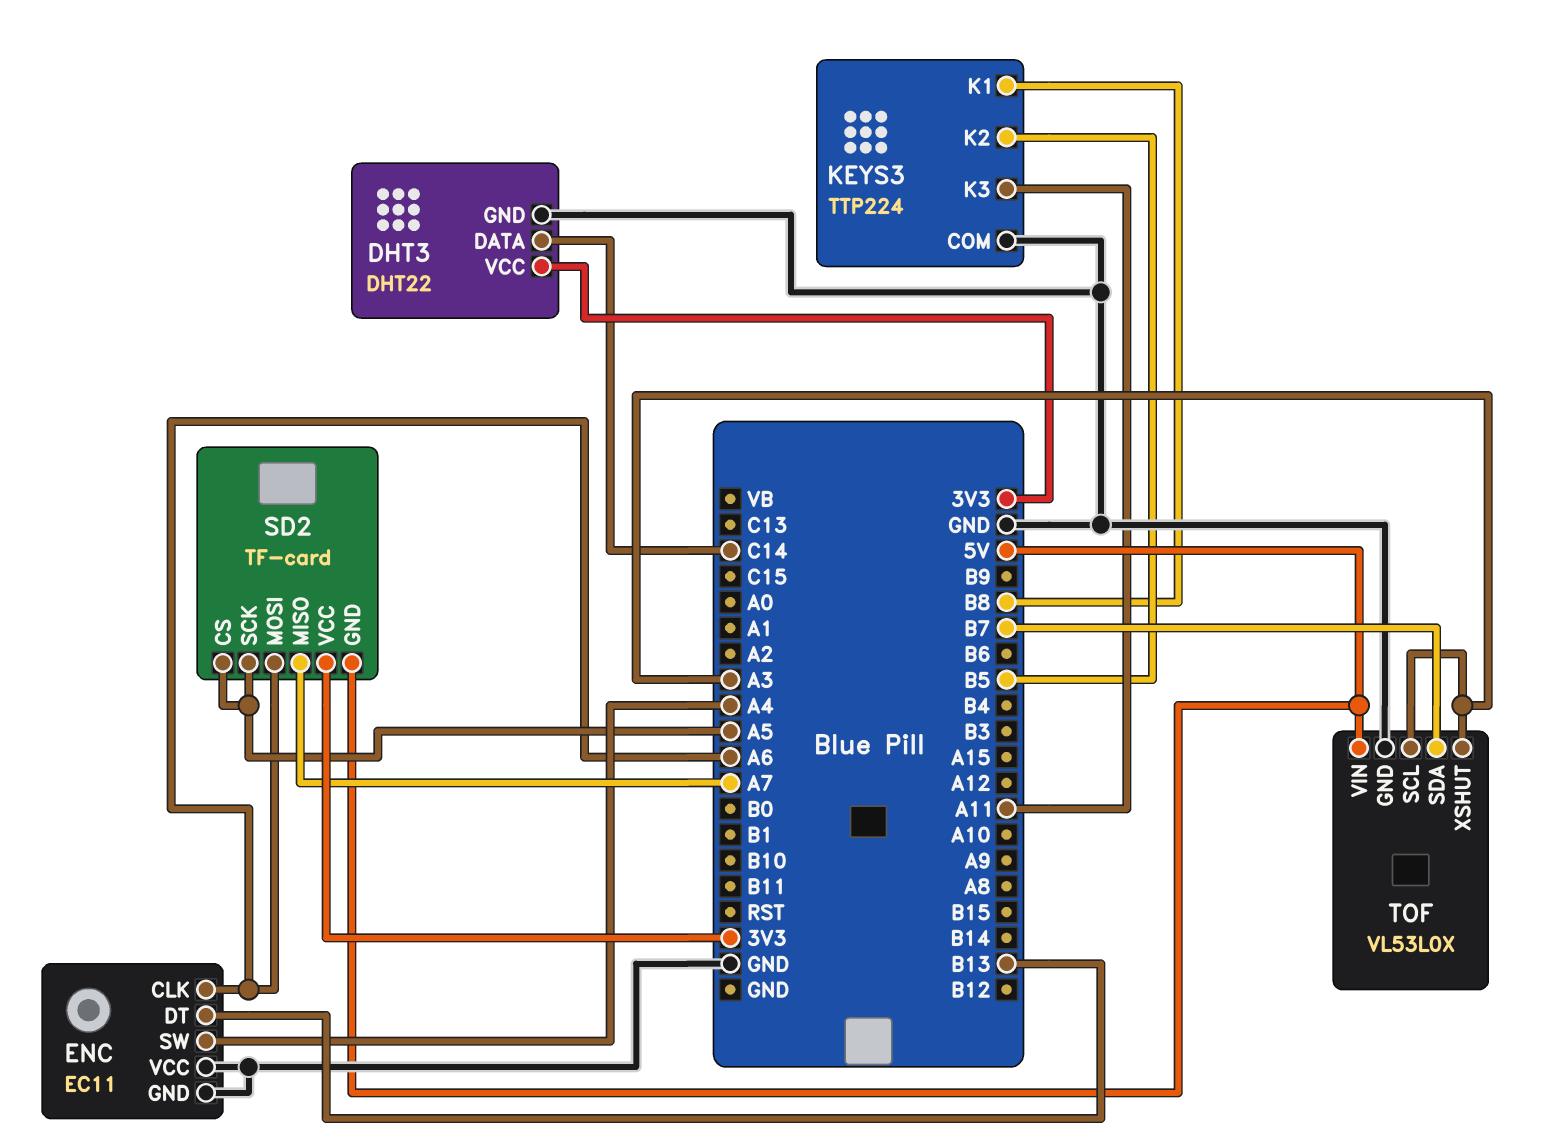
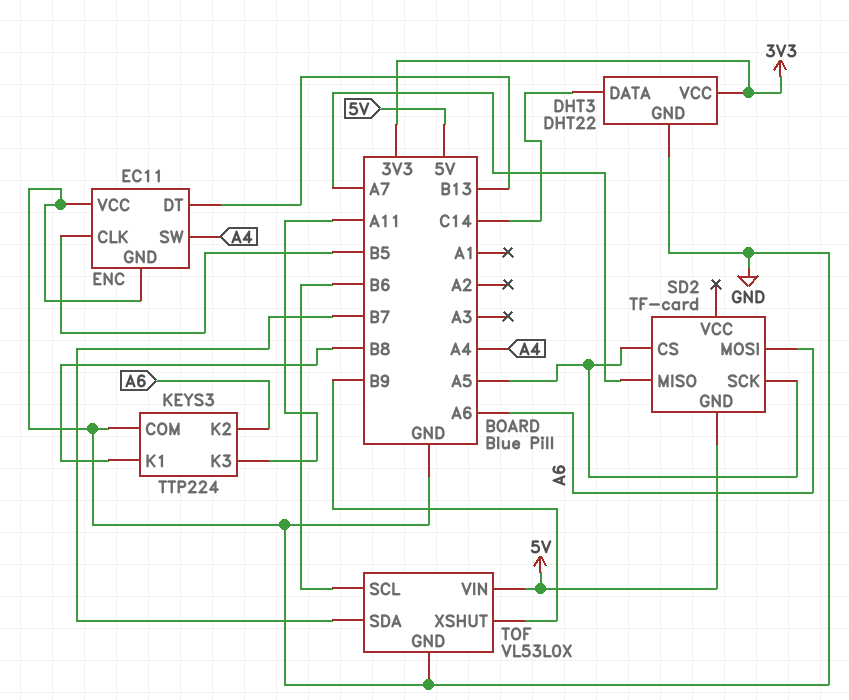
ENC pin CLK: A6 -> B5
KEYS3 pin K2: B5 -> A6
SD2 pin VCC: 3V3 -> none
TOF pin SCL: A3 -> B6
TOF pin XSHUT: A3 -> B9

